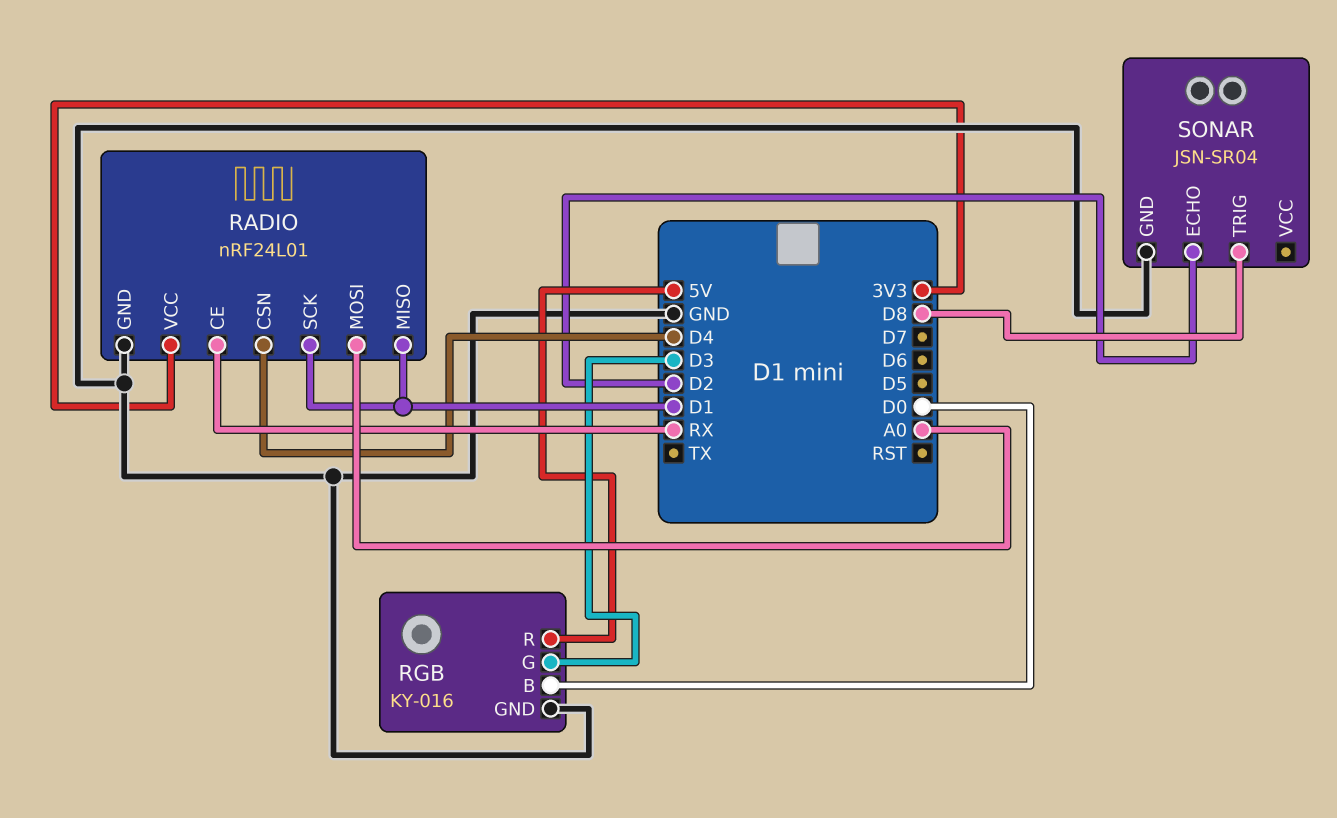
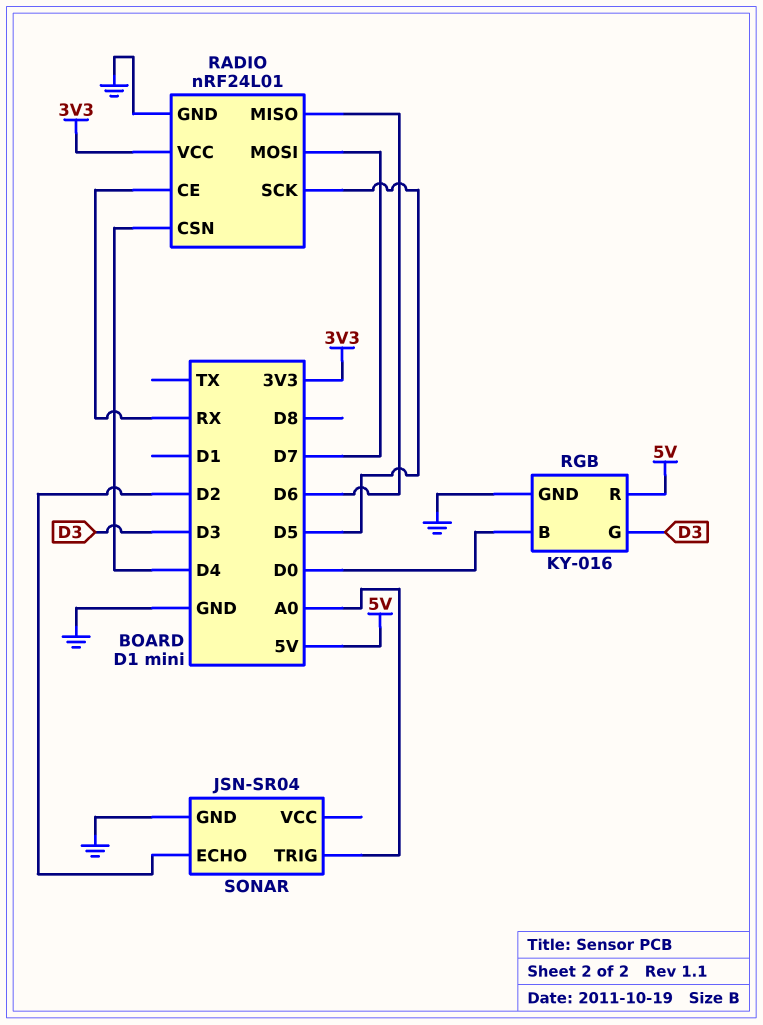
RADIO pin MISO: D1 -> D6
RADIO pin MOSI: A0 -> D7
RADIO pin SCK: D1 -> D5
SONAR pin TRIG: D8 -> A0

